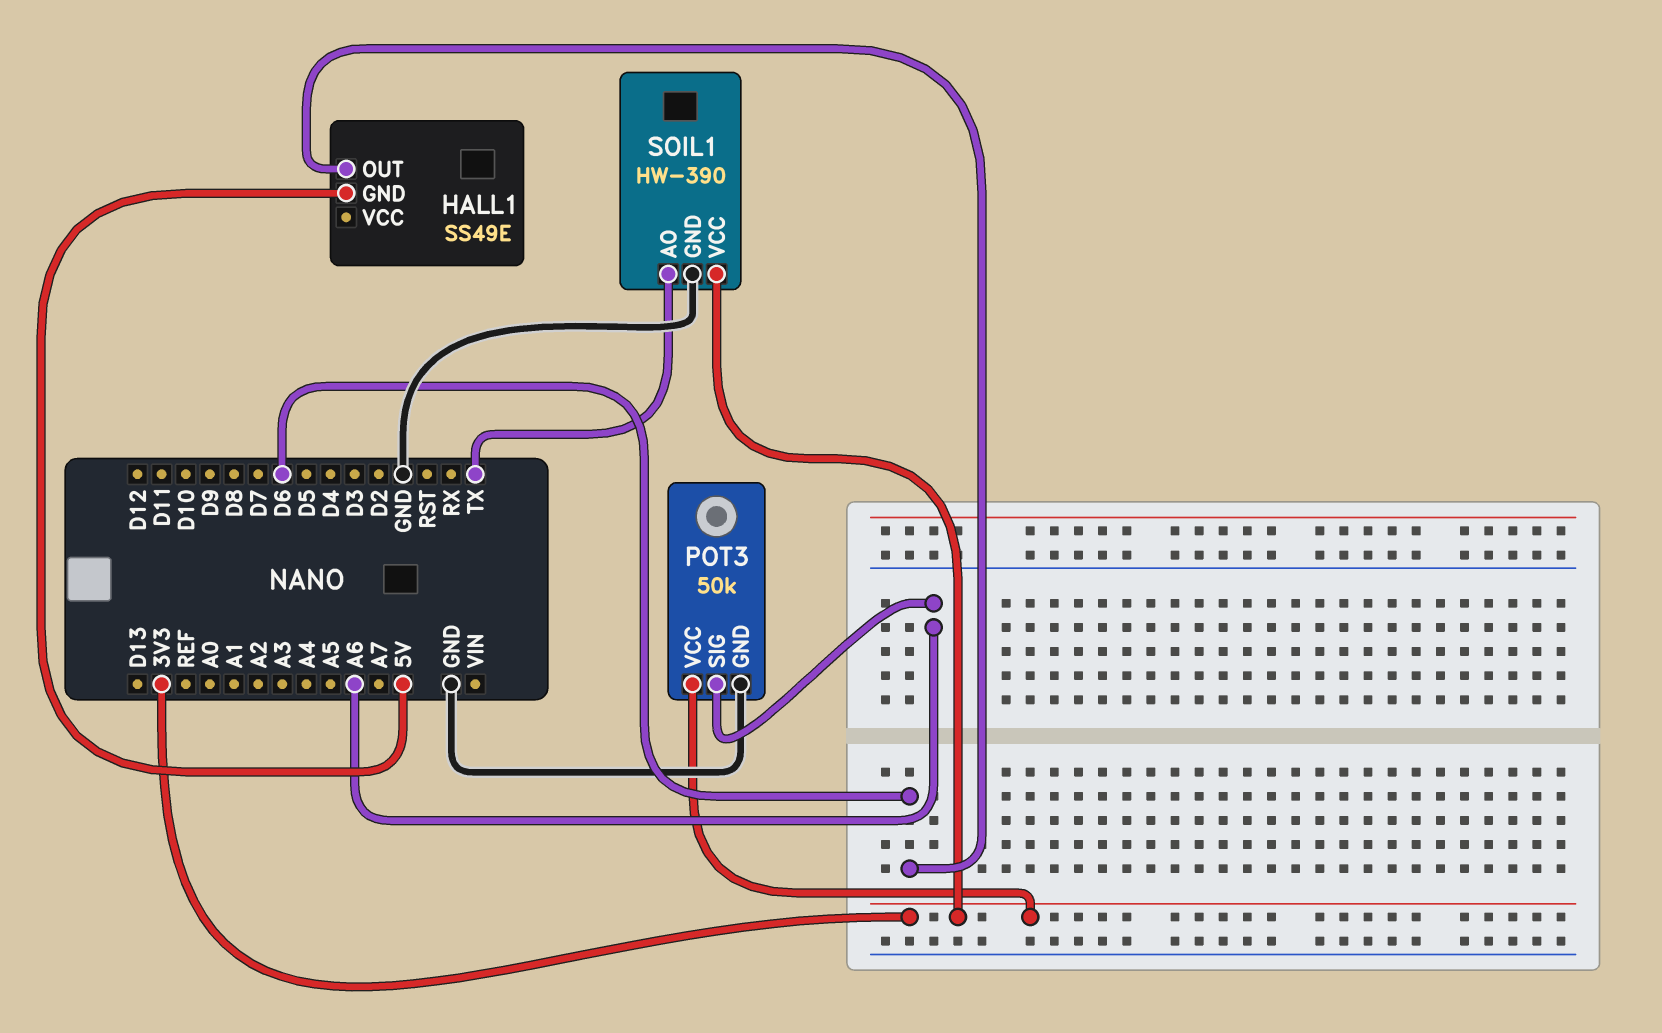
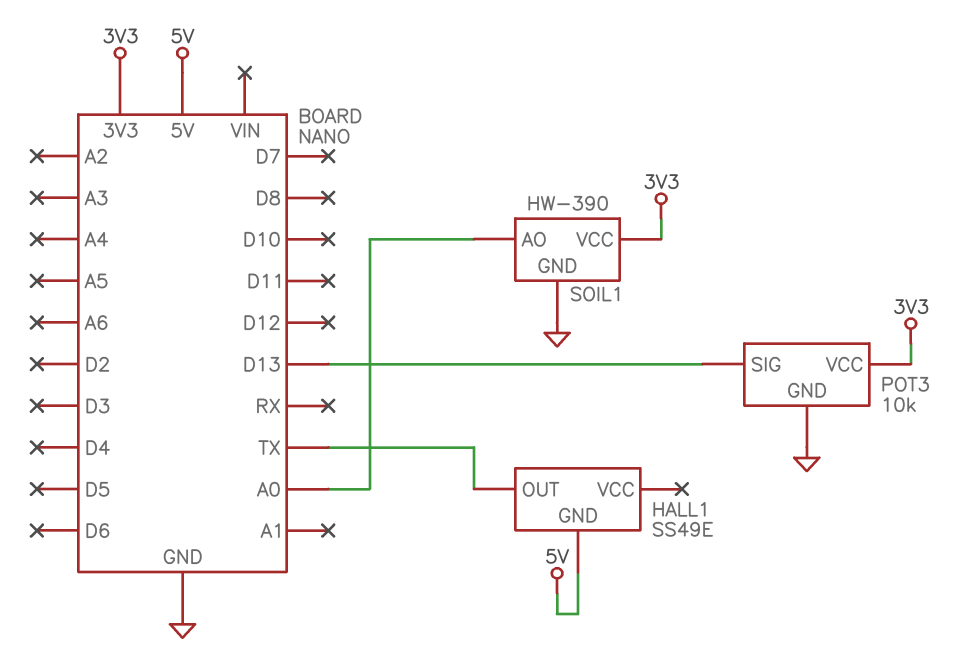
HALL1 pin OUT: D6 -> TX
POT3: 50k -> 10k
POT3 pin SIG: A6 -> D13
SOIL1 pin AO: TX -> A0

